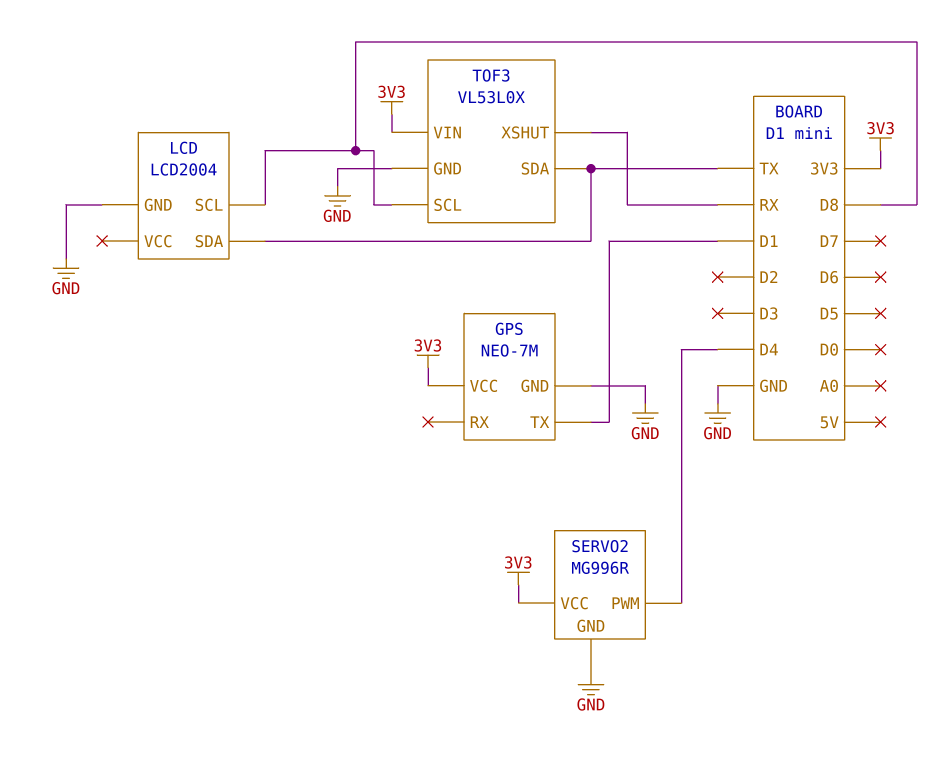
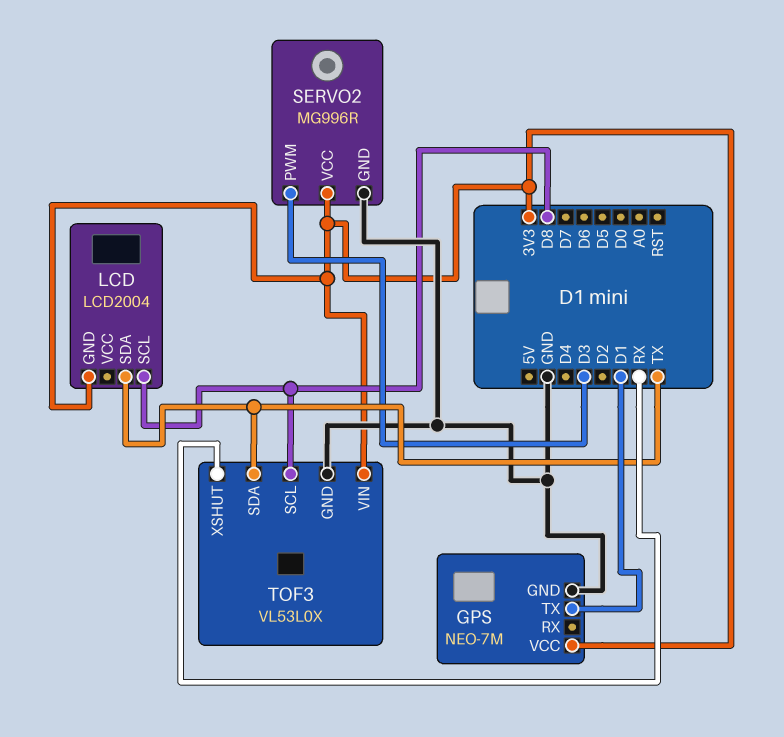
LCD pin GND: GND -> 3V3
SERVO2 pin PWM: D4 -> D3

